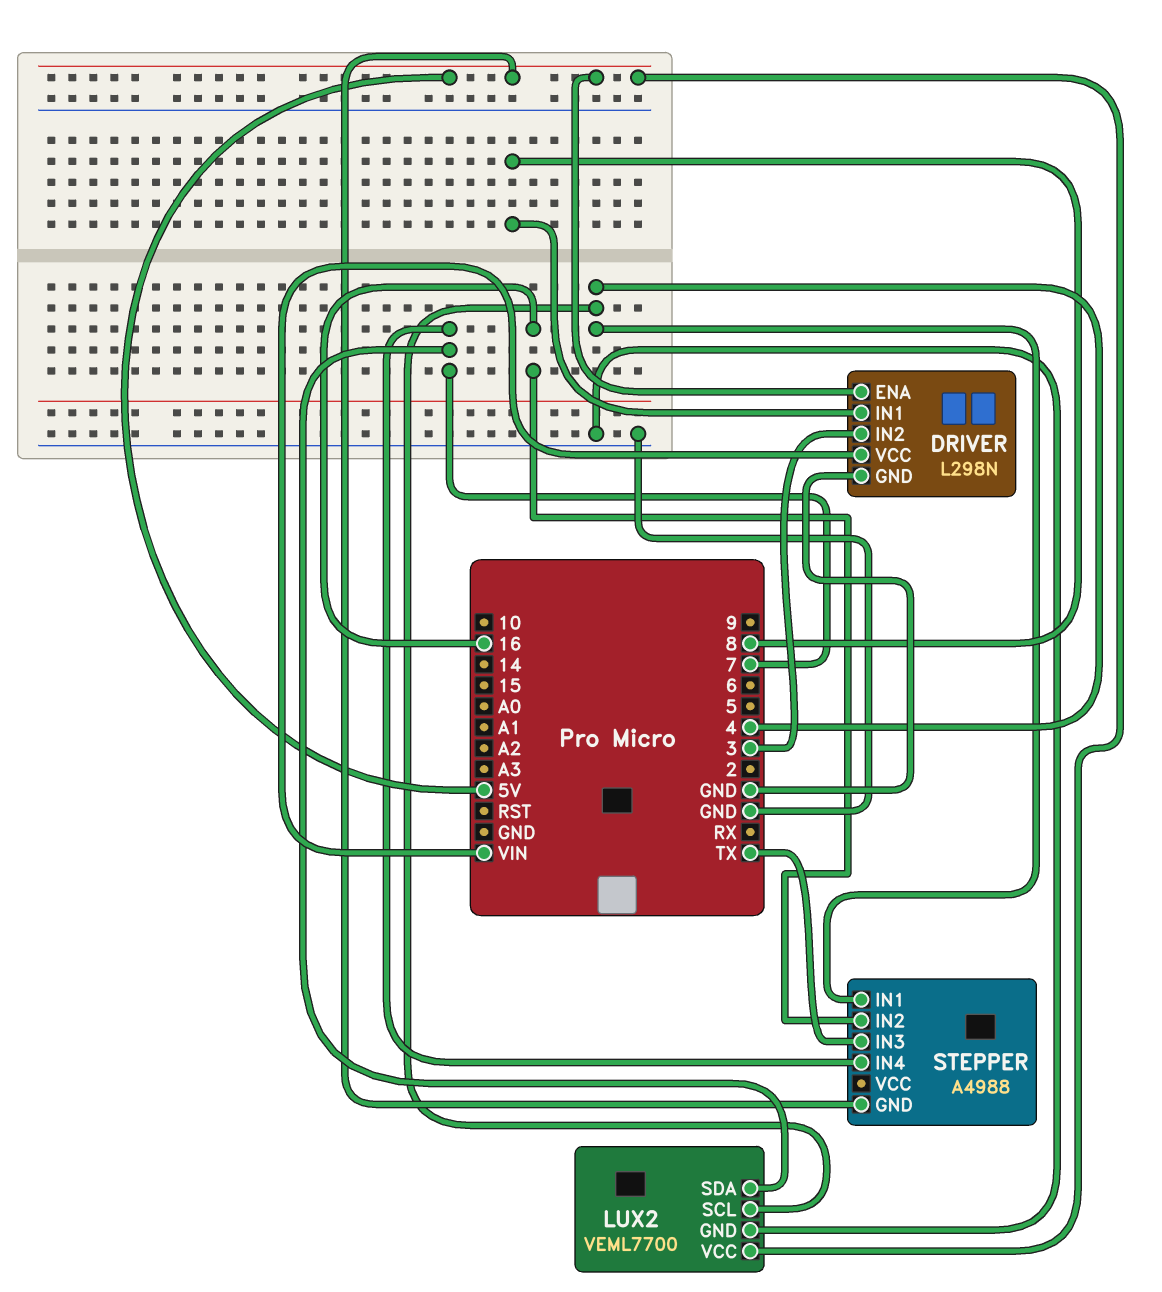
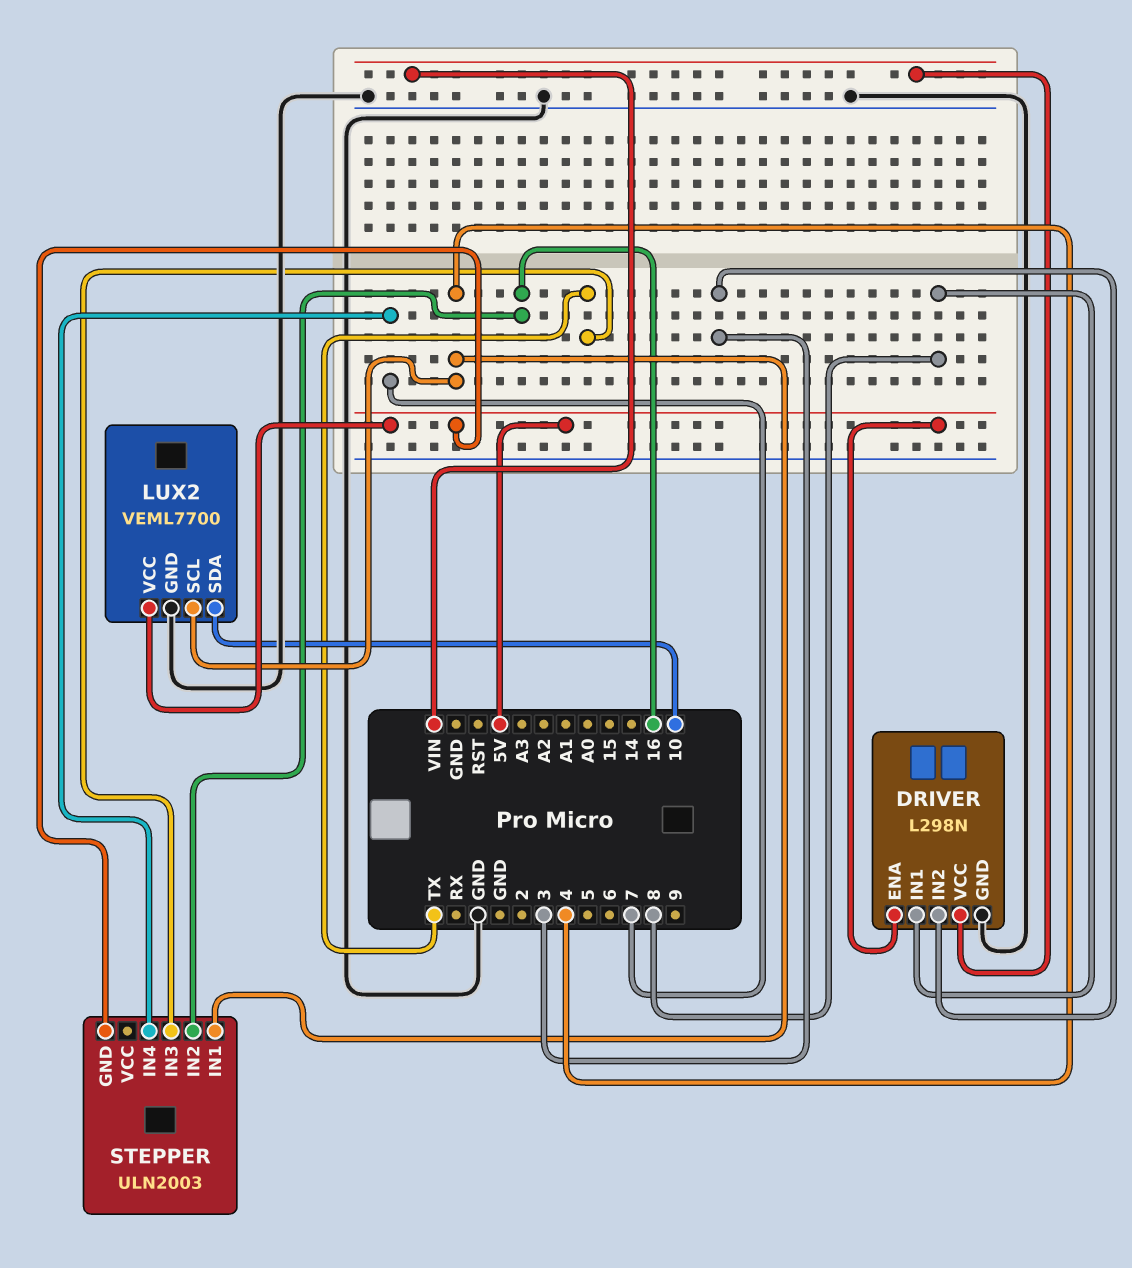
LUX2 pin SDA: 7 -> 10
STEPPER: A4988 -> ULN2003

